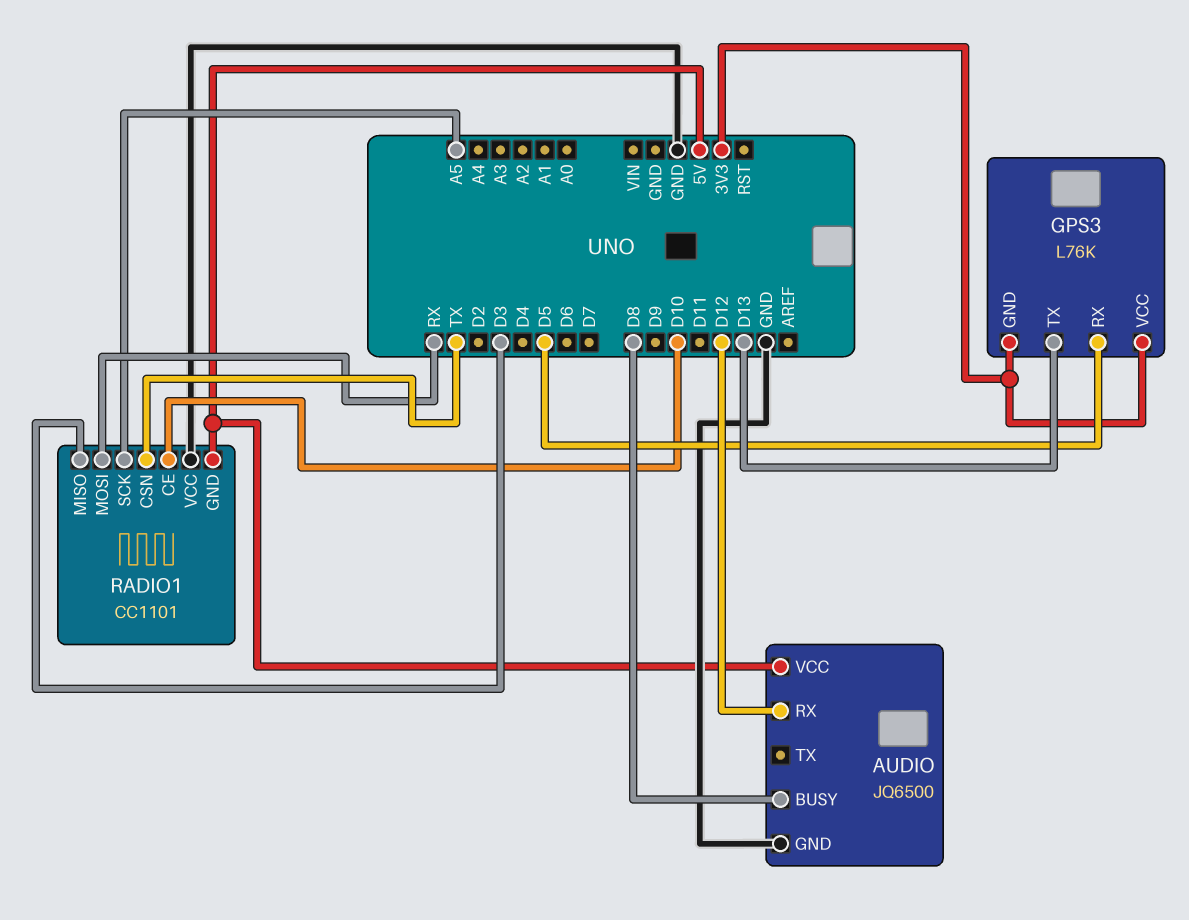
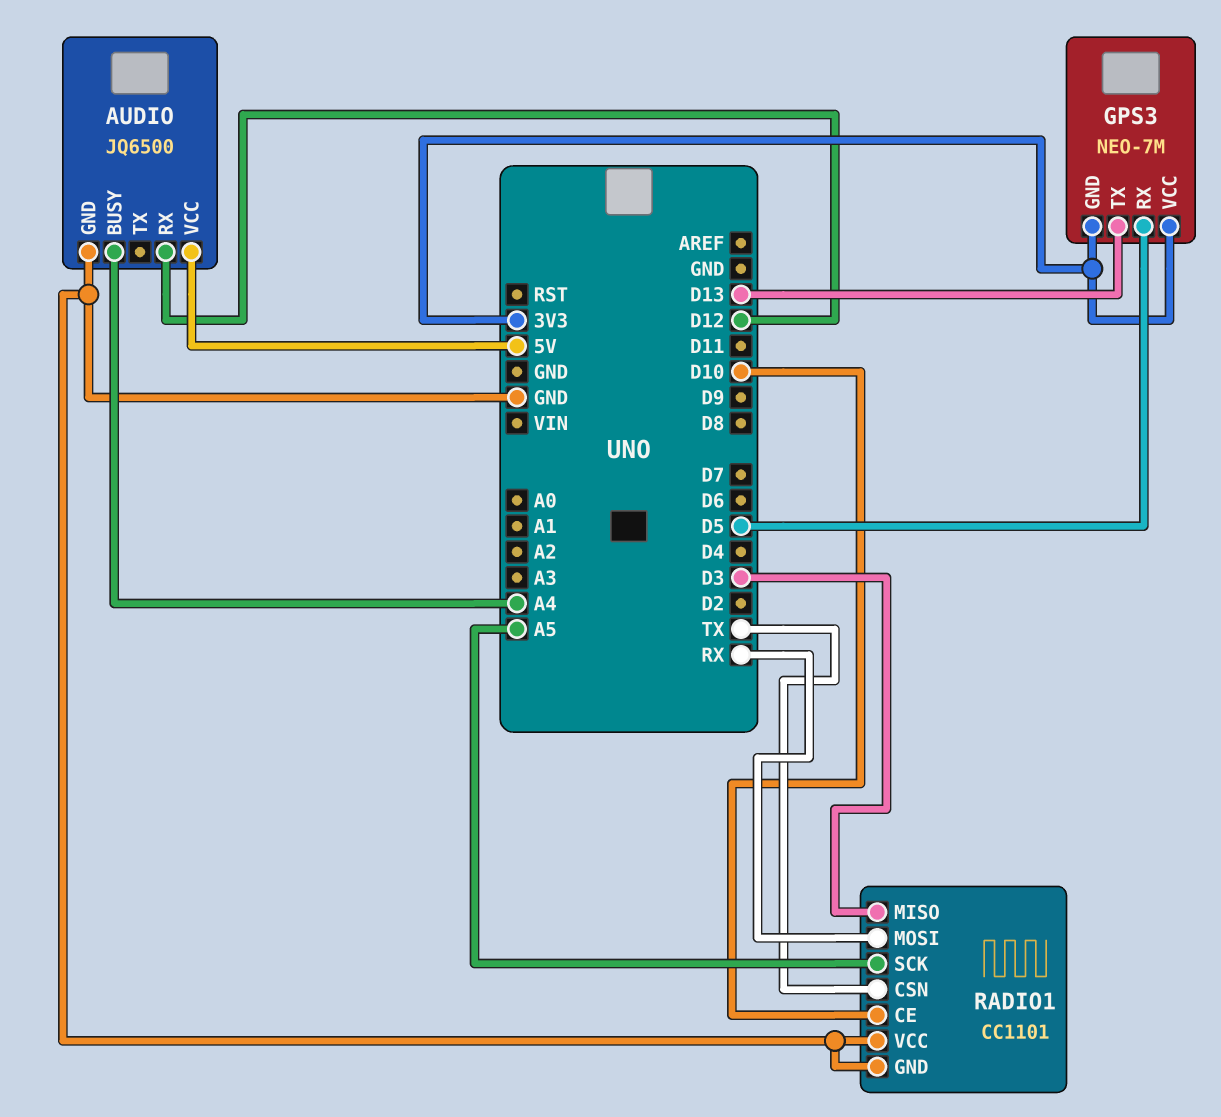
AUDIO pin BUSY: D8 -> A4
GPS3: L76K -> NEO-7M
RADIO1 pin GND: 5V -> GND

